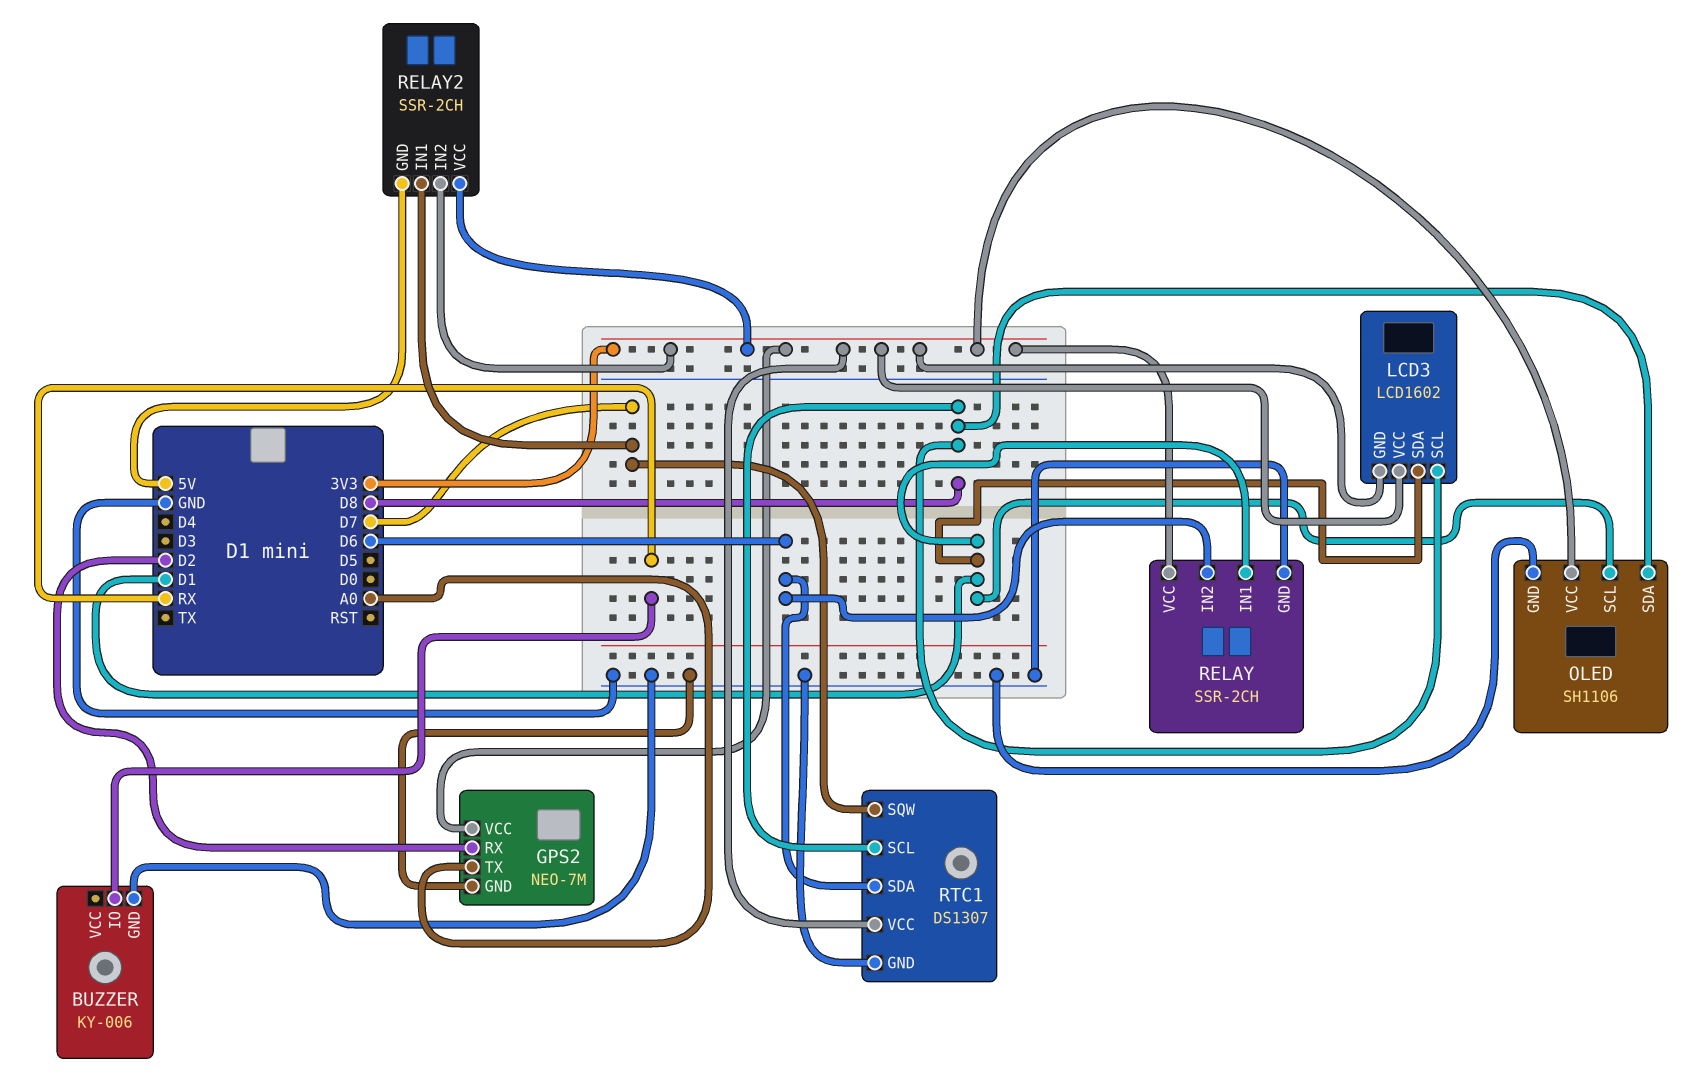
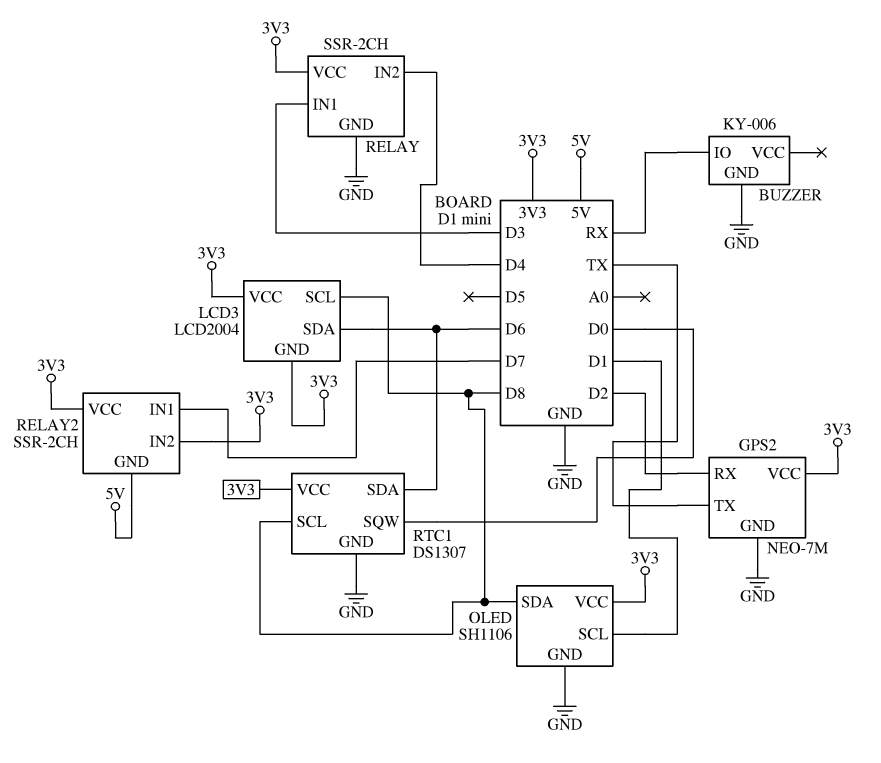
GPS2 pin TX: A0 -> TX
LCD3: LCD1602 -> LCD2004
LCD3 pin SDA: D1 -> D6
RELAY pin IN1: D1 -> D3
RELAY pin IN2: D6 -> D4
RTC1 pin SQW: D7 -> D0

